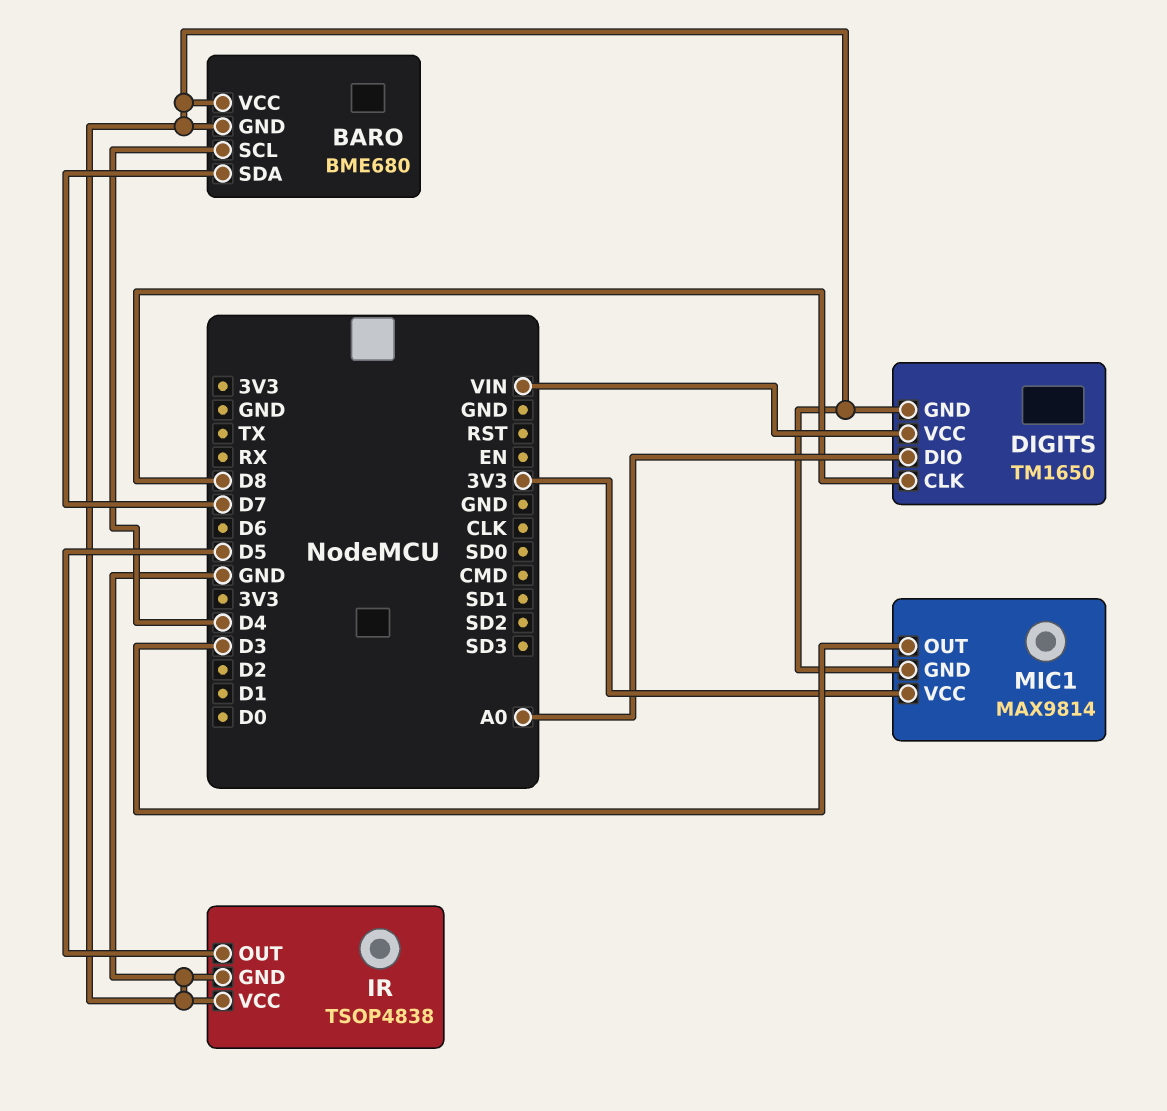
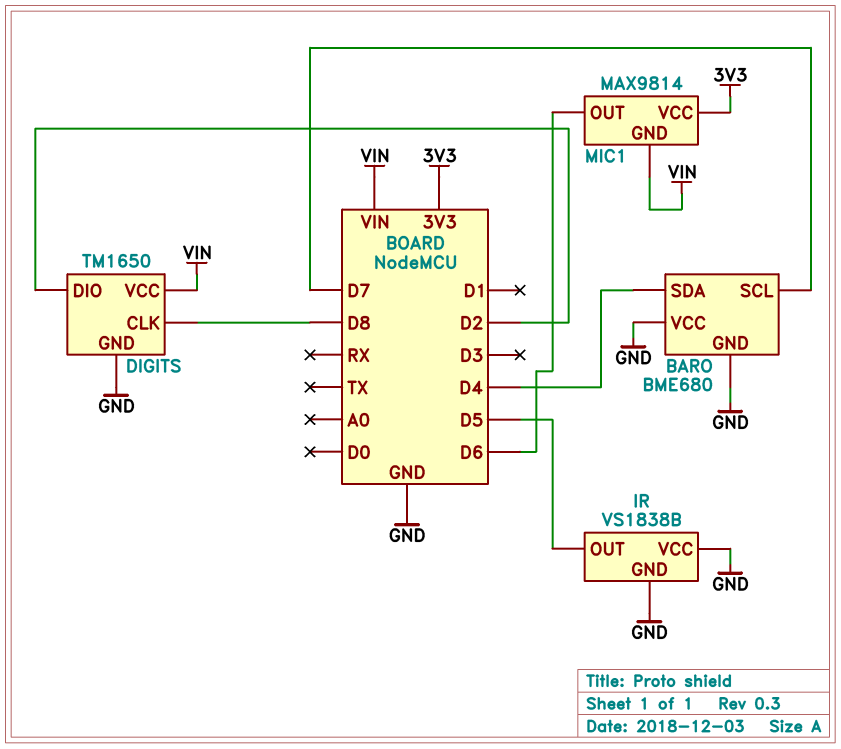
BARO pin SCL: D4 -> D7
BARO pin SDA: D7 -> D4
DIGITS pin DIO: A0 -> D2
IR: TSOP4838 -> VS1838B
MIC1 pin GND: GND -> VIN
MIC1 pin OUT: D3 -> D6

